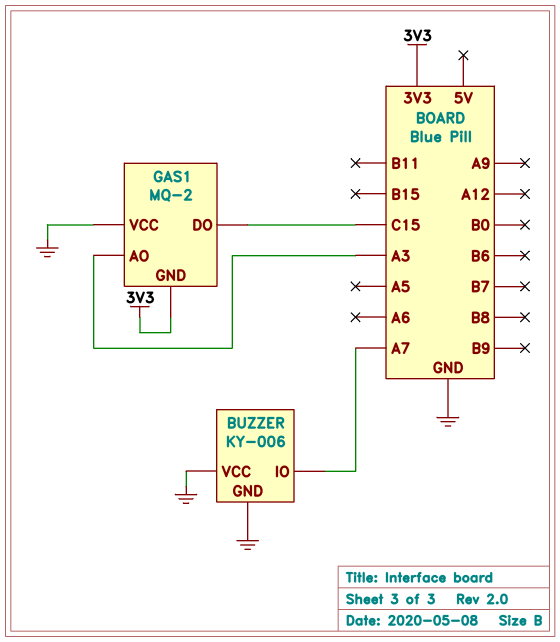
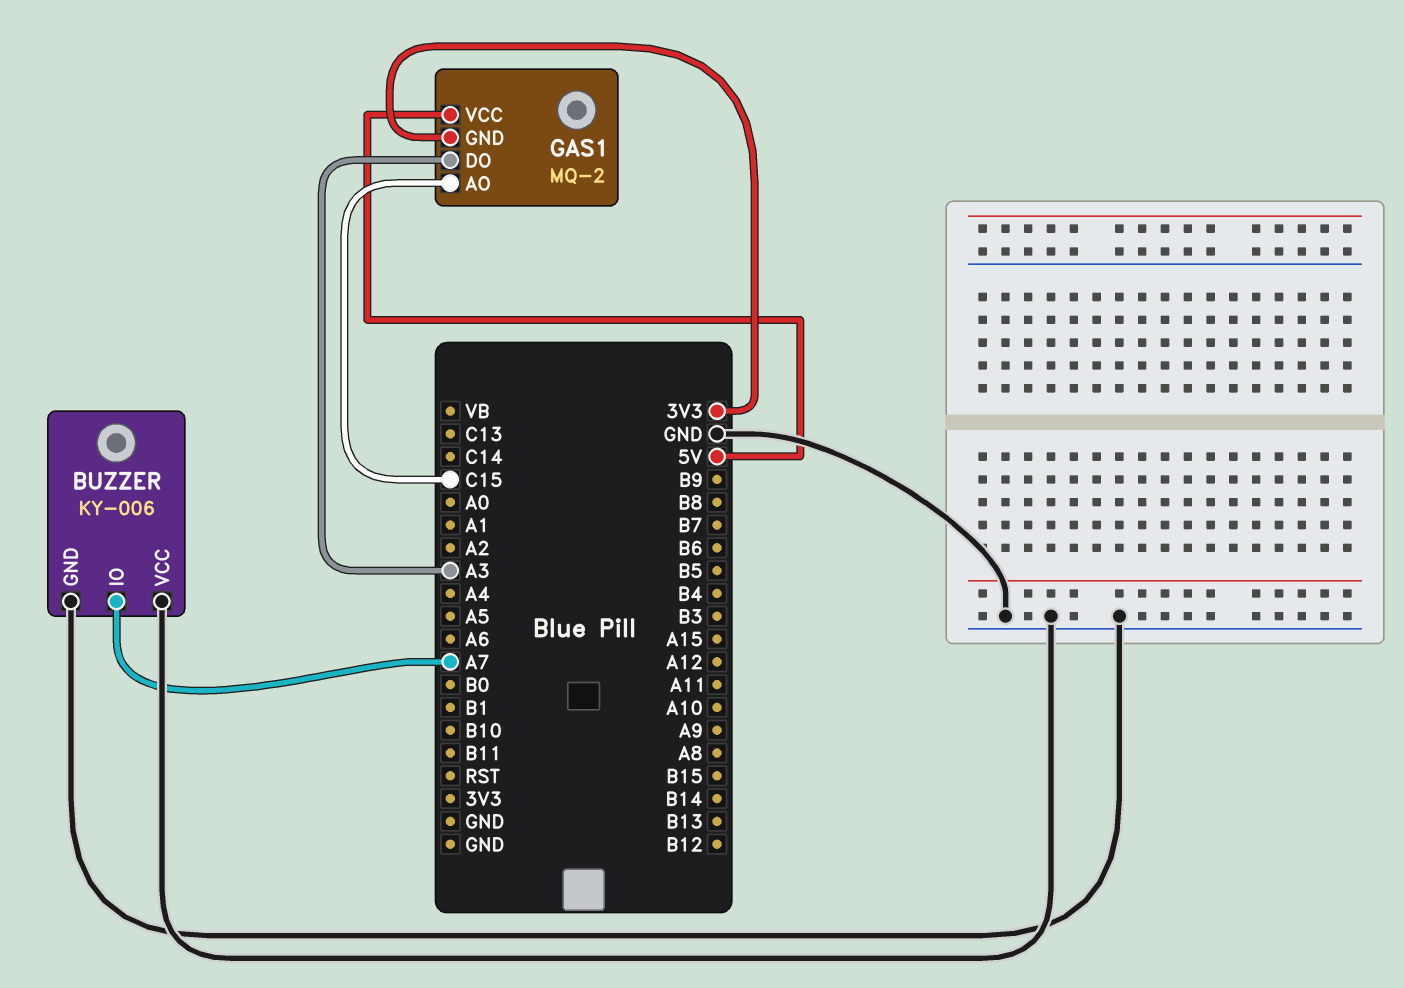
GAS1 pin AO: A3 -> C15
GAS1 pin DO: C15 -> A3
GAS1 pin VCC: GND -> 5V

